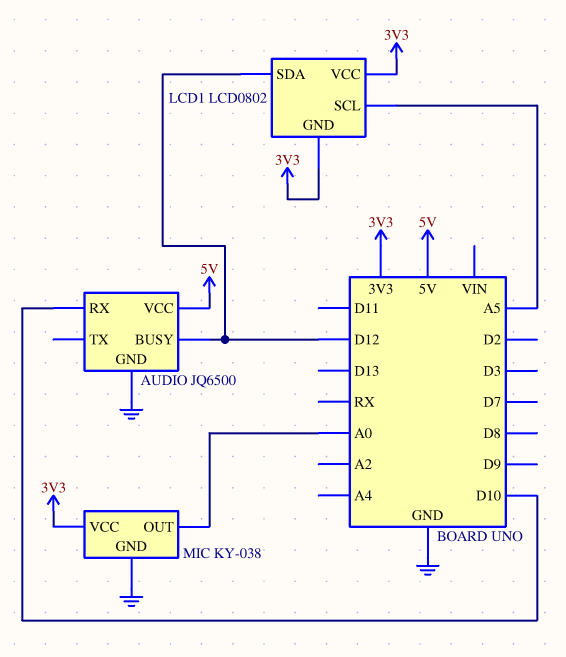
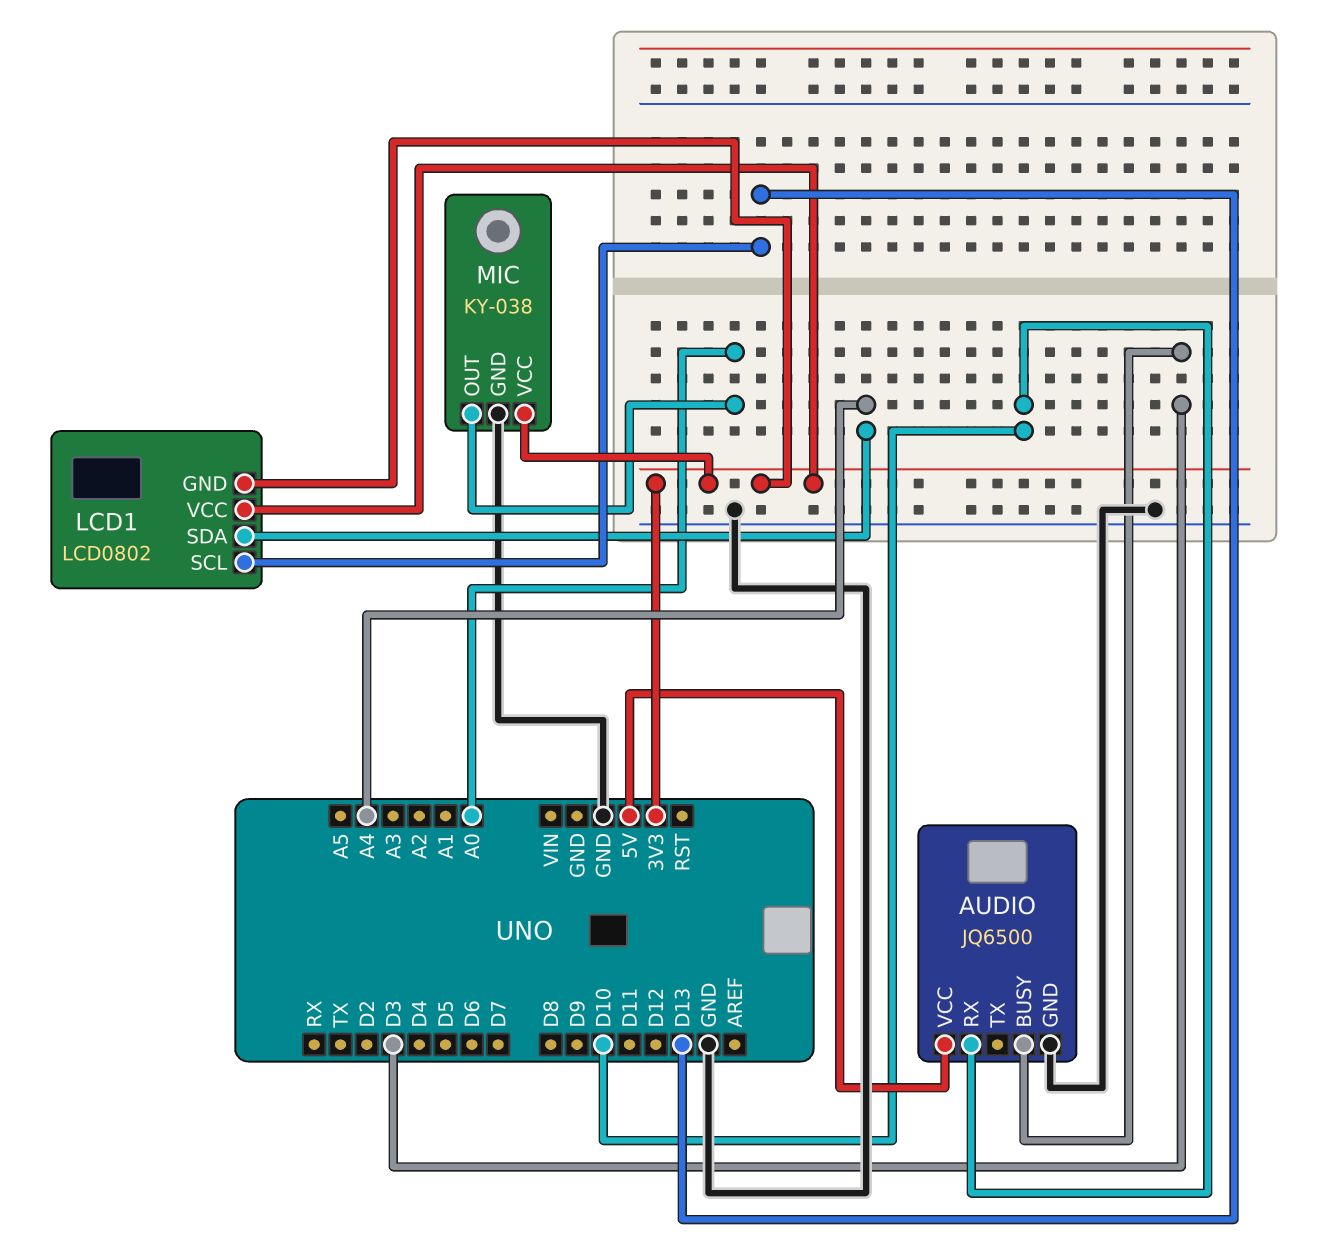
AUDIO pin BUSY: D12 -> D3
LCD1 pin SCL: A5 -> D13
LCD1 pin SDA: D12 -> A4

